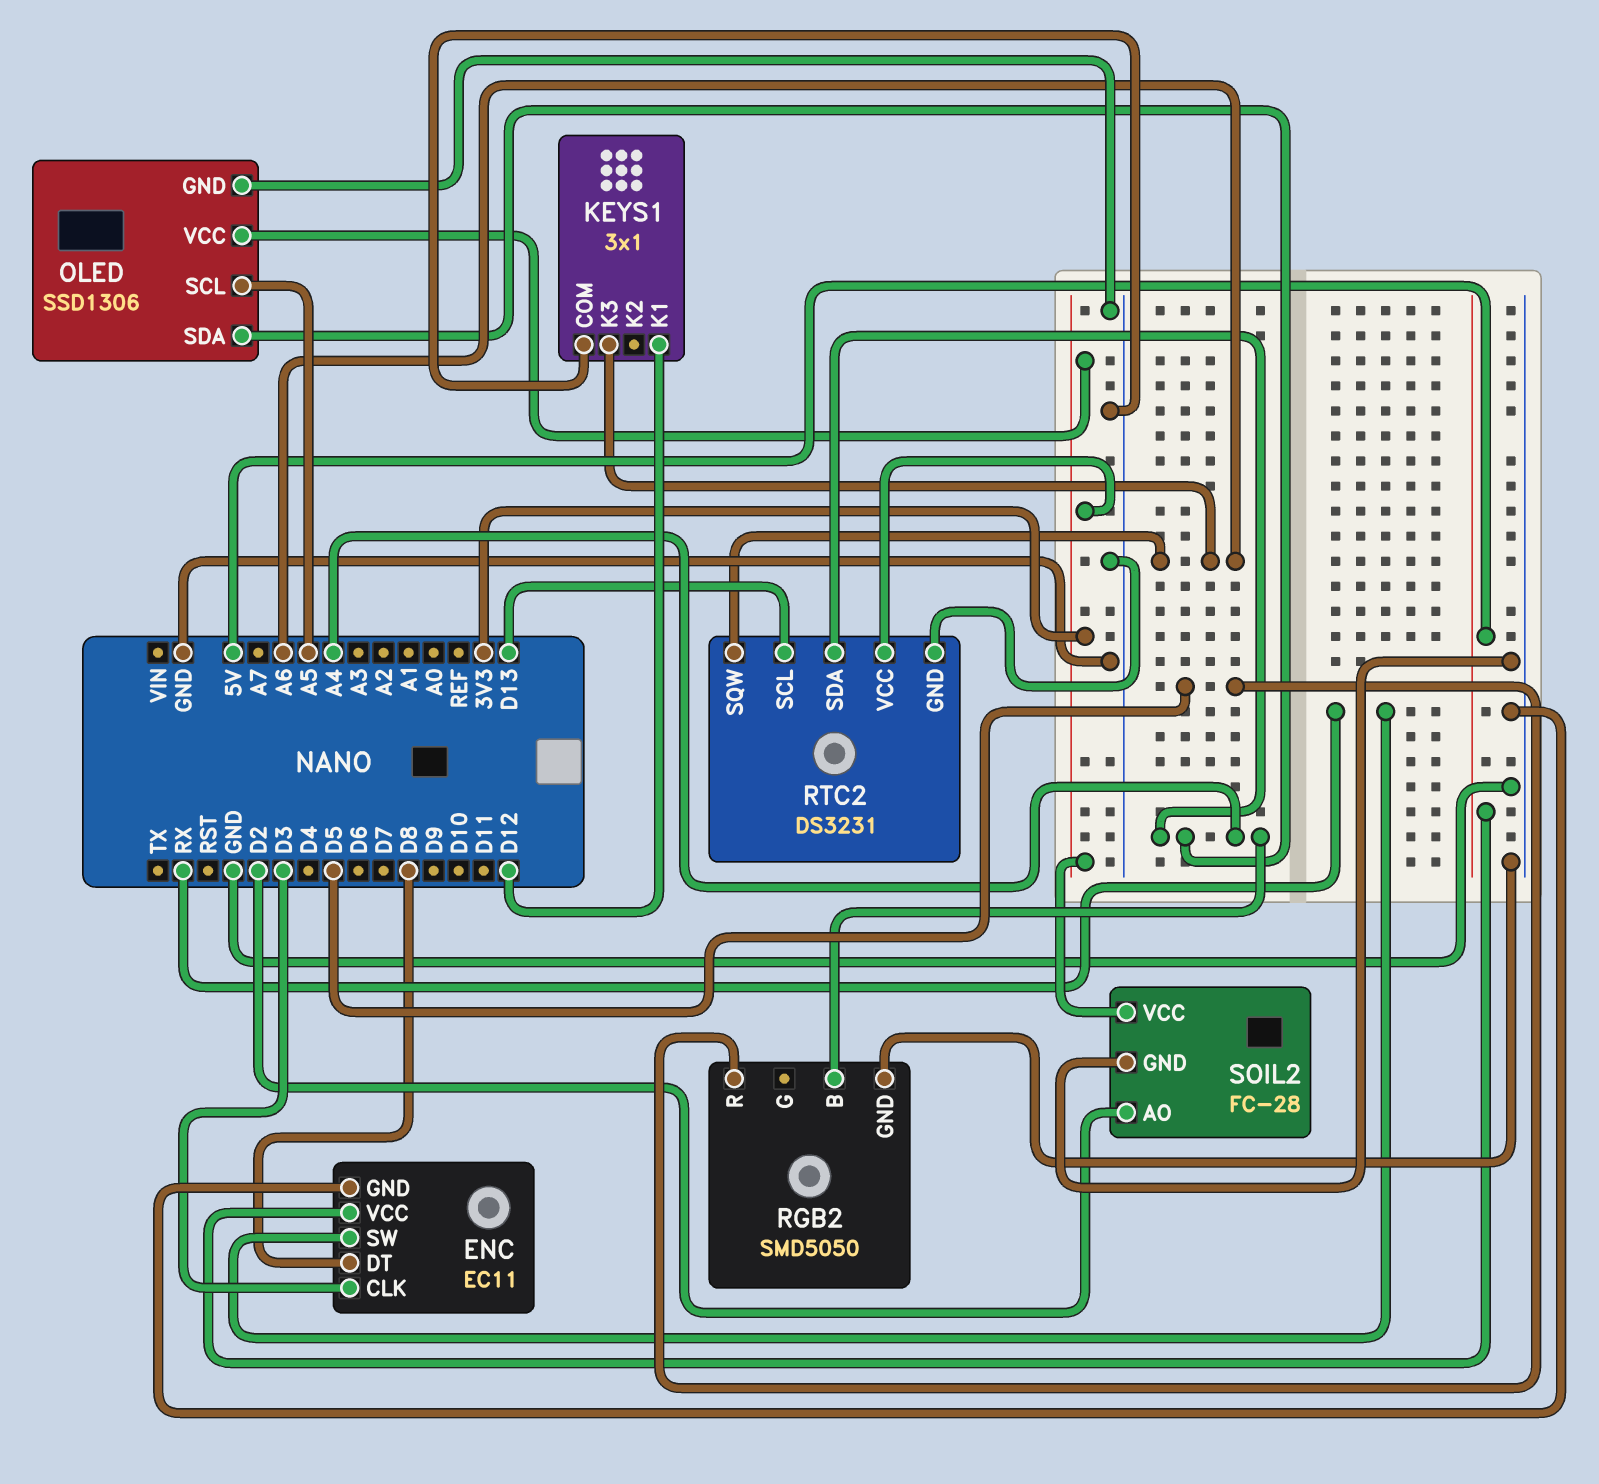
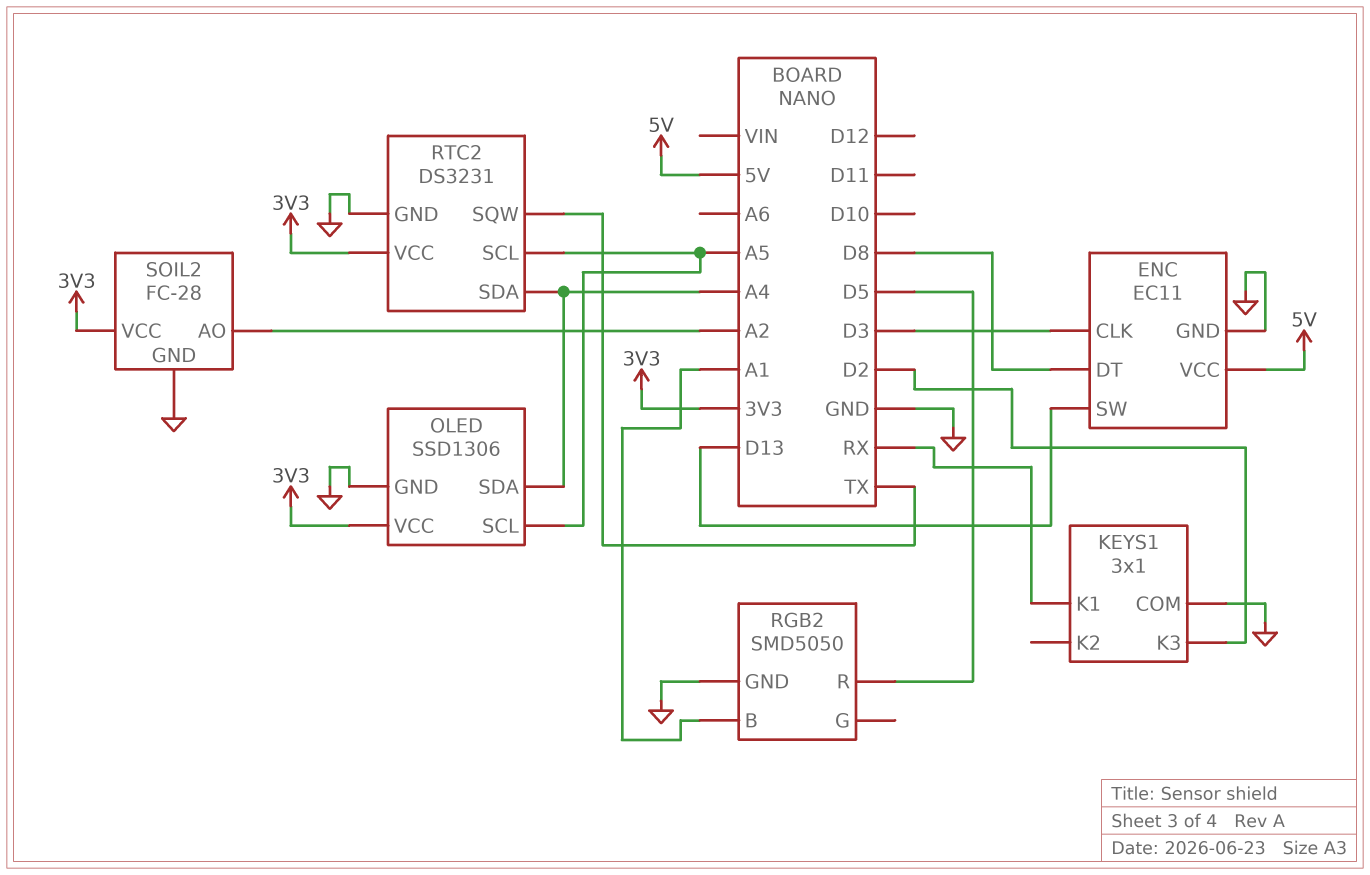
ENC pin SW: RX -> D13
KEYS1 pin K1: D12 -> RX
KEYS1 pin K3: A6 -> D2
RGB2 pin B: A4 -> A1
RTC2 pin SCL: D13 -> A5
RTC2 pin SQW: A6 -> TX
SOIL2 pin AO: D2 -> A2

